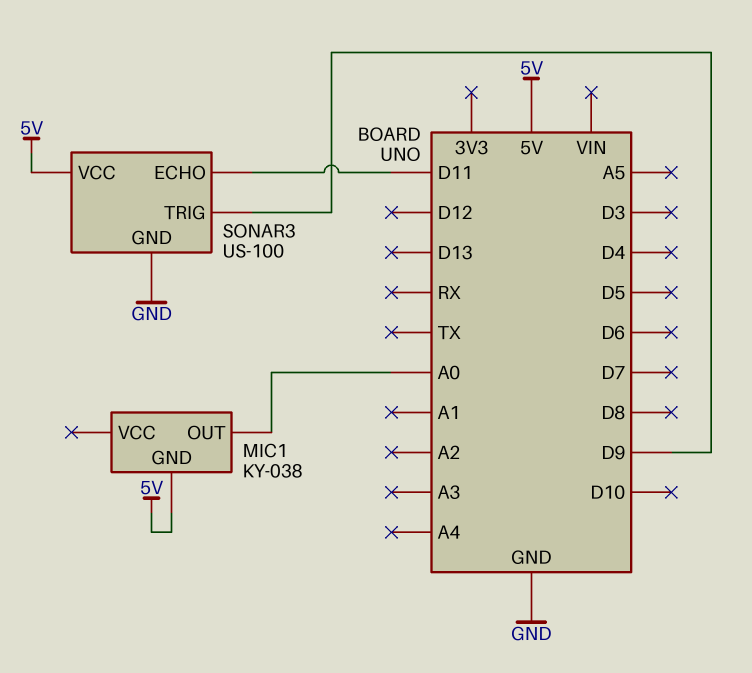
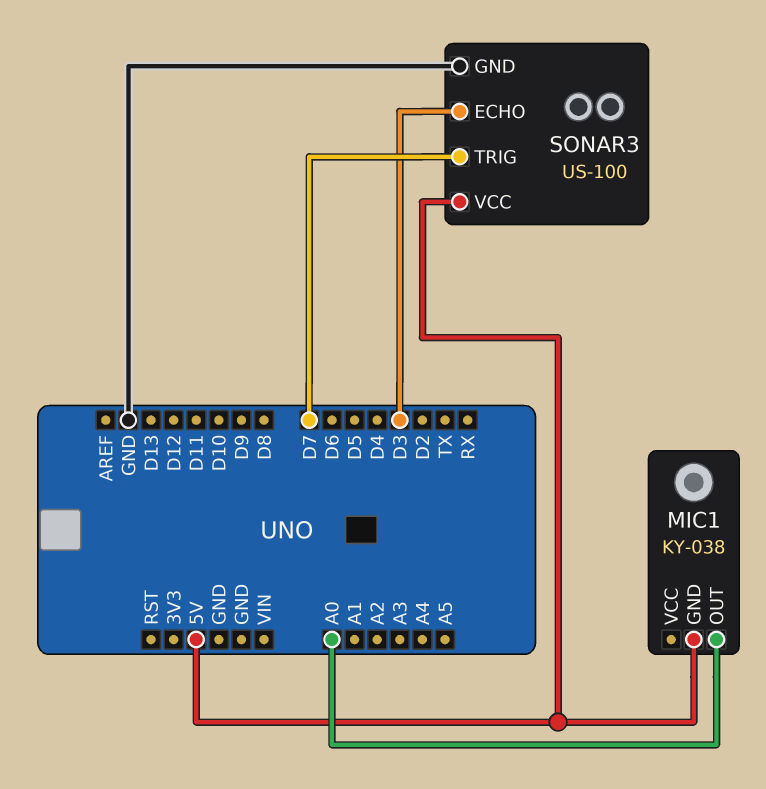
SONAR3 pin ECHO: D11 -> D3
SONAR3 pin TRIG: D9 -> D7

